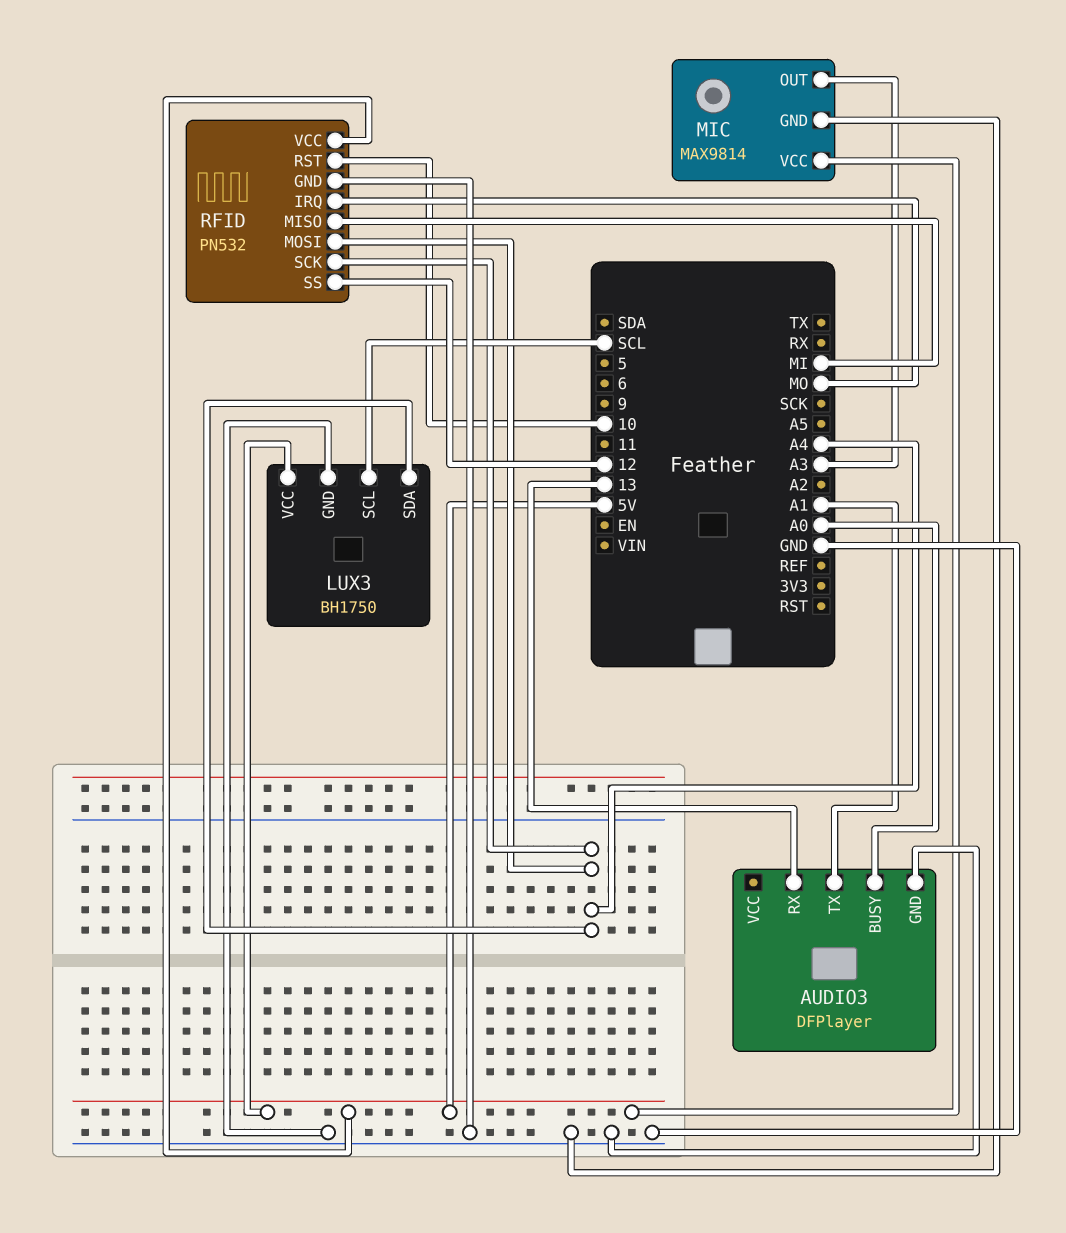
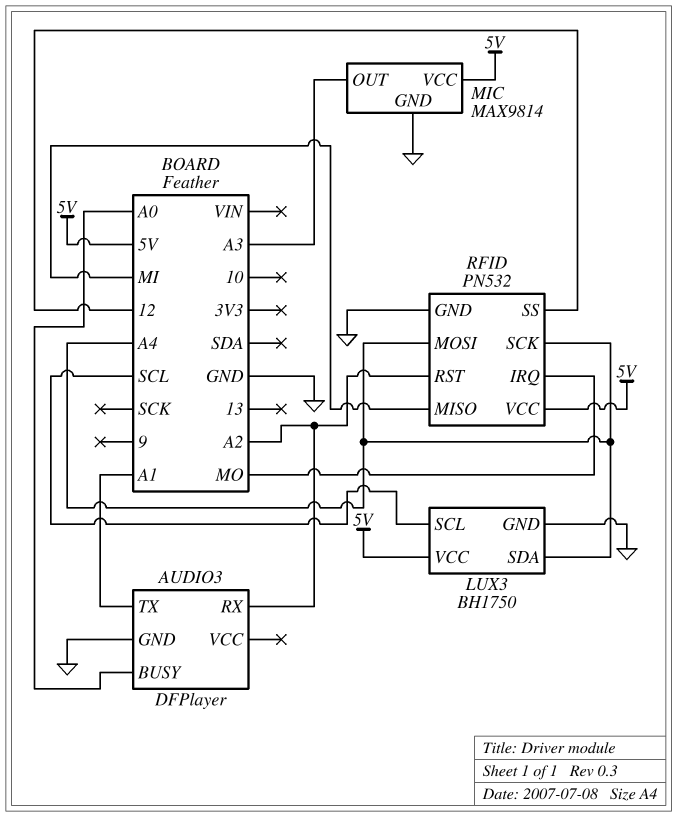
AUDIO3 pin RX: 13 -> A2
RFID pin RST: 10 -> A2

